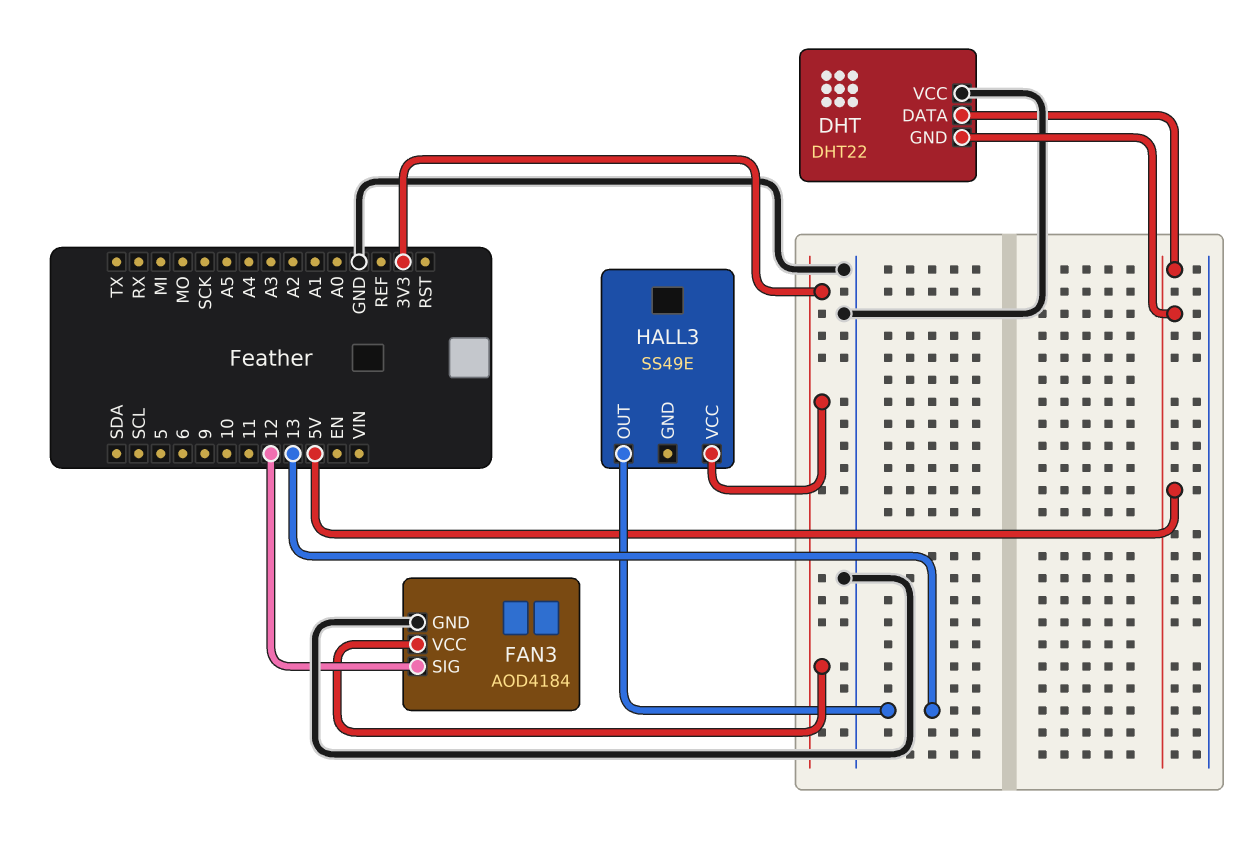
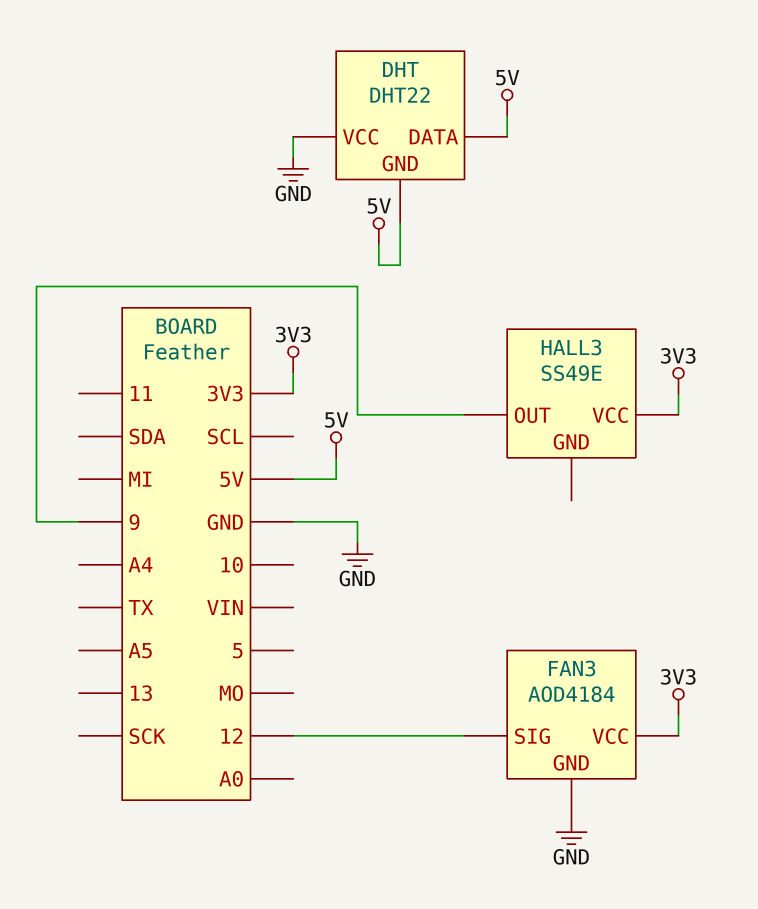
HALL3 pin OUT: 13 -> 9

